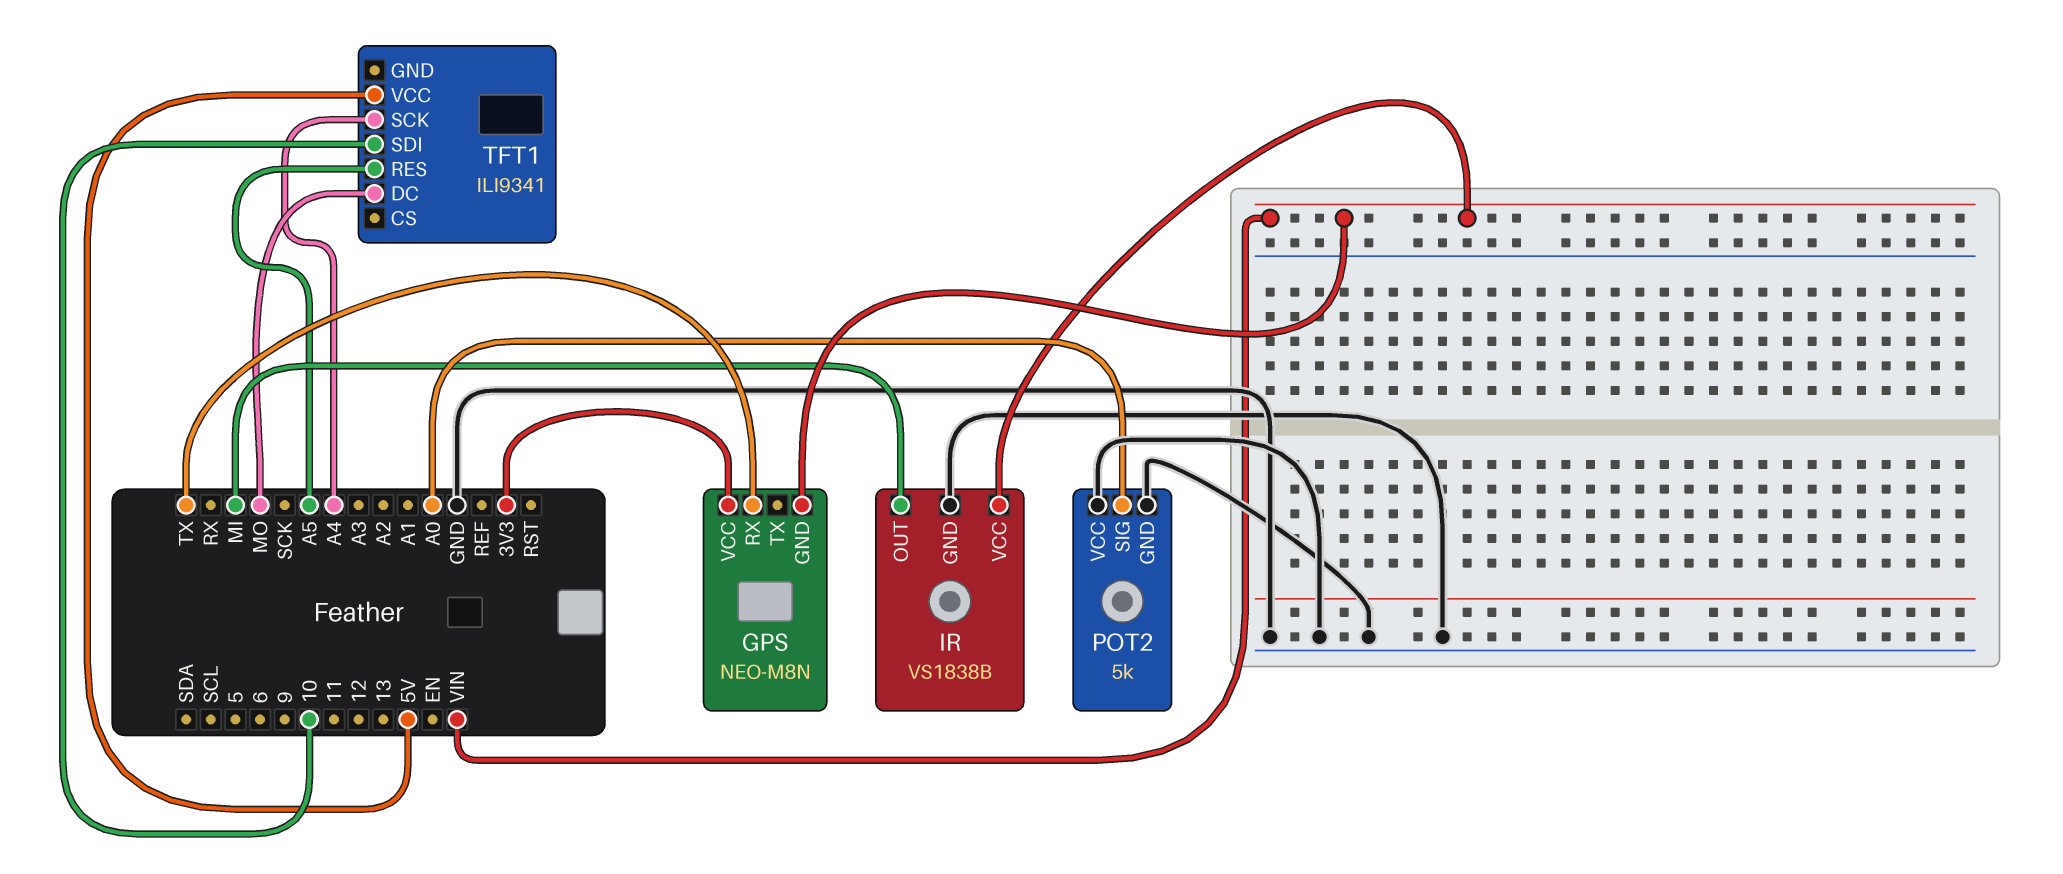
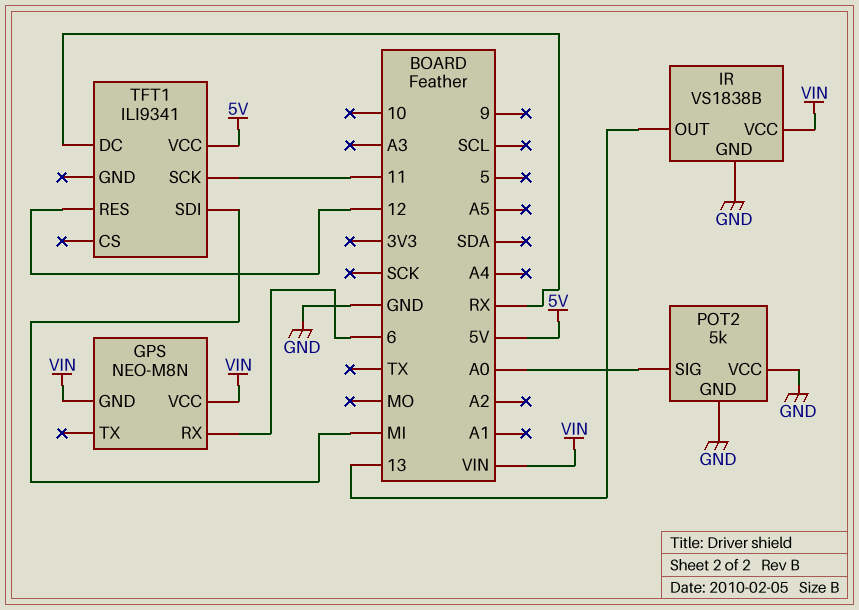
GPS pin RX: TX -> 6
GPS pin VCC: 3V3 -> VIN
IR pin OUT: MI -> 13
TFT1 pin DC: MO -> RX
TFT1 pin RES: A5 -> 12
TFT1 pin SCK: A4 -> 11
TFT1 pin SDI: 10 -> MI

